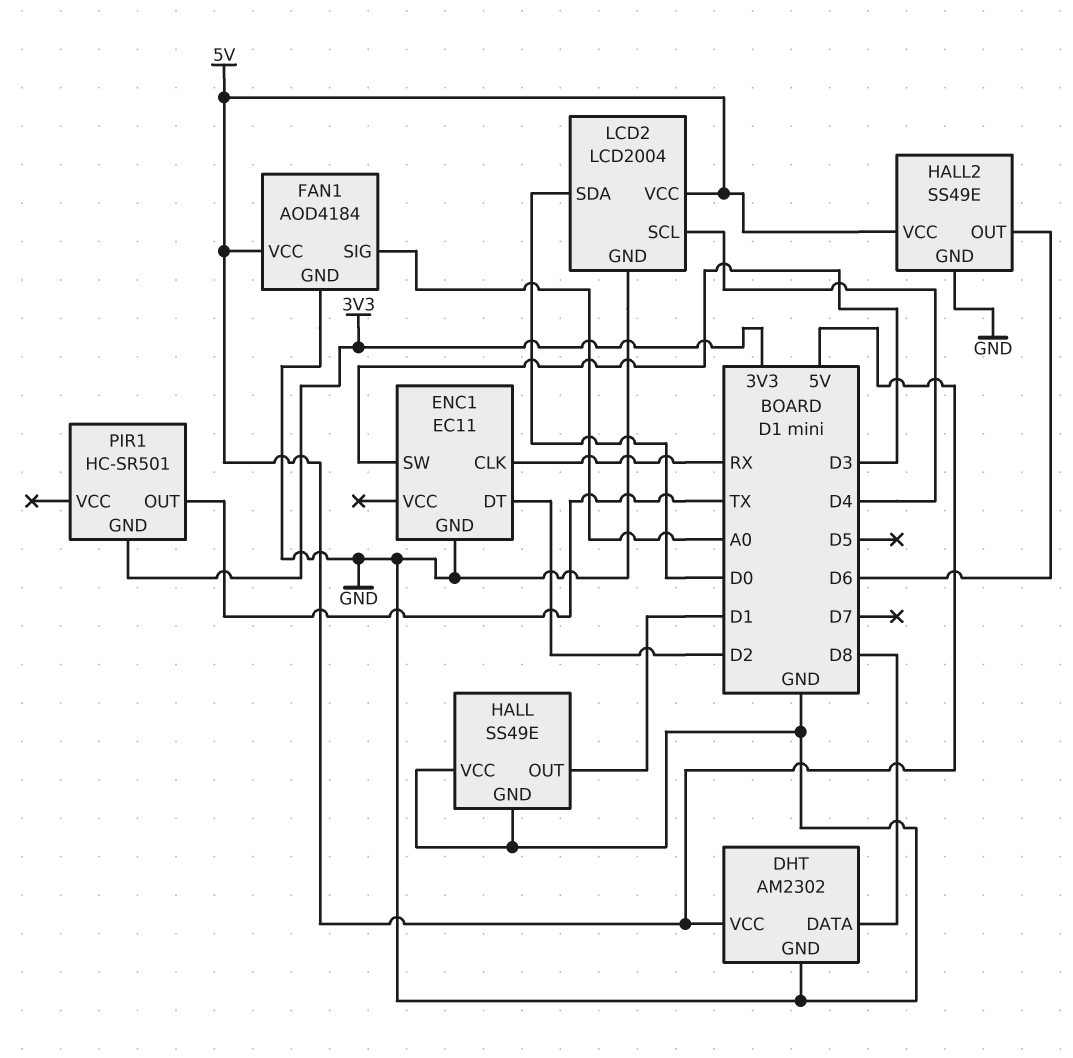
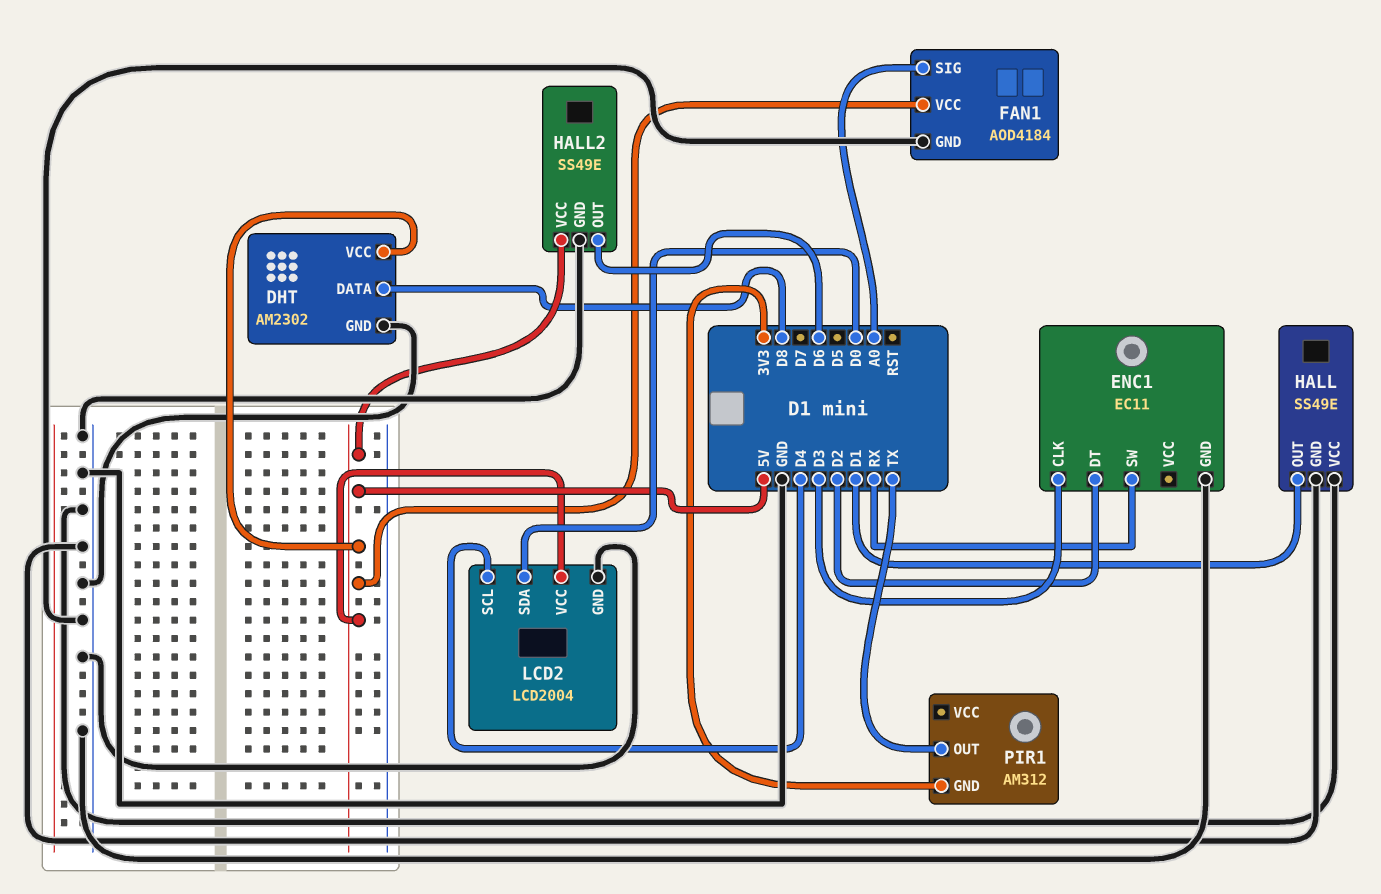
ENC1 pin CLK: RX -> D3
ENC1 pin SW: D3 -> RX
PIR1: HC-SR501 -> AM312

